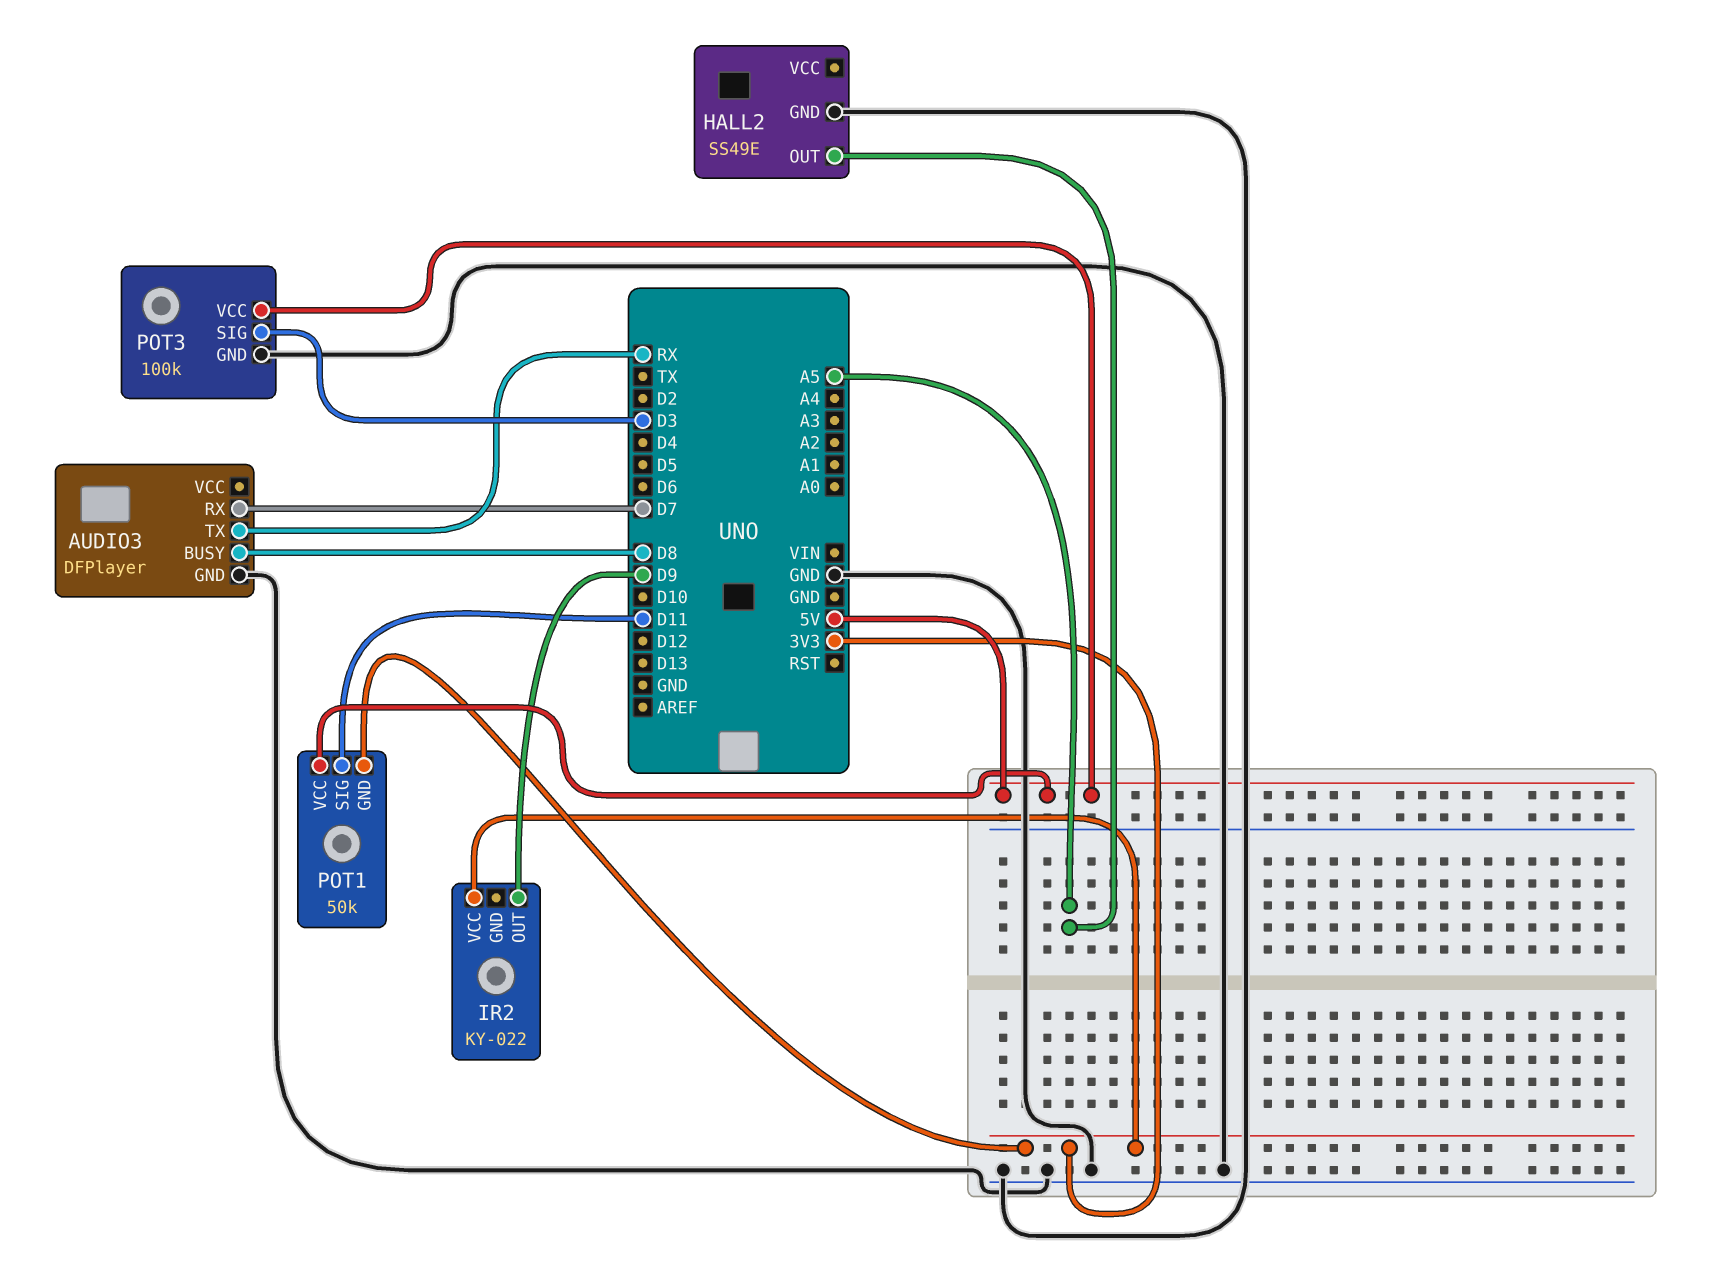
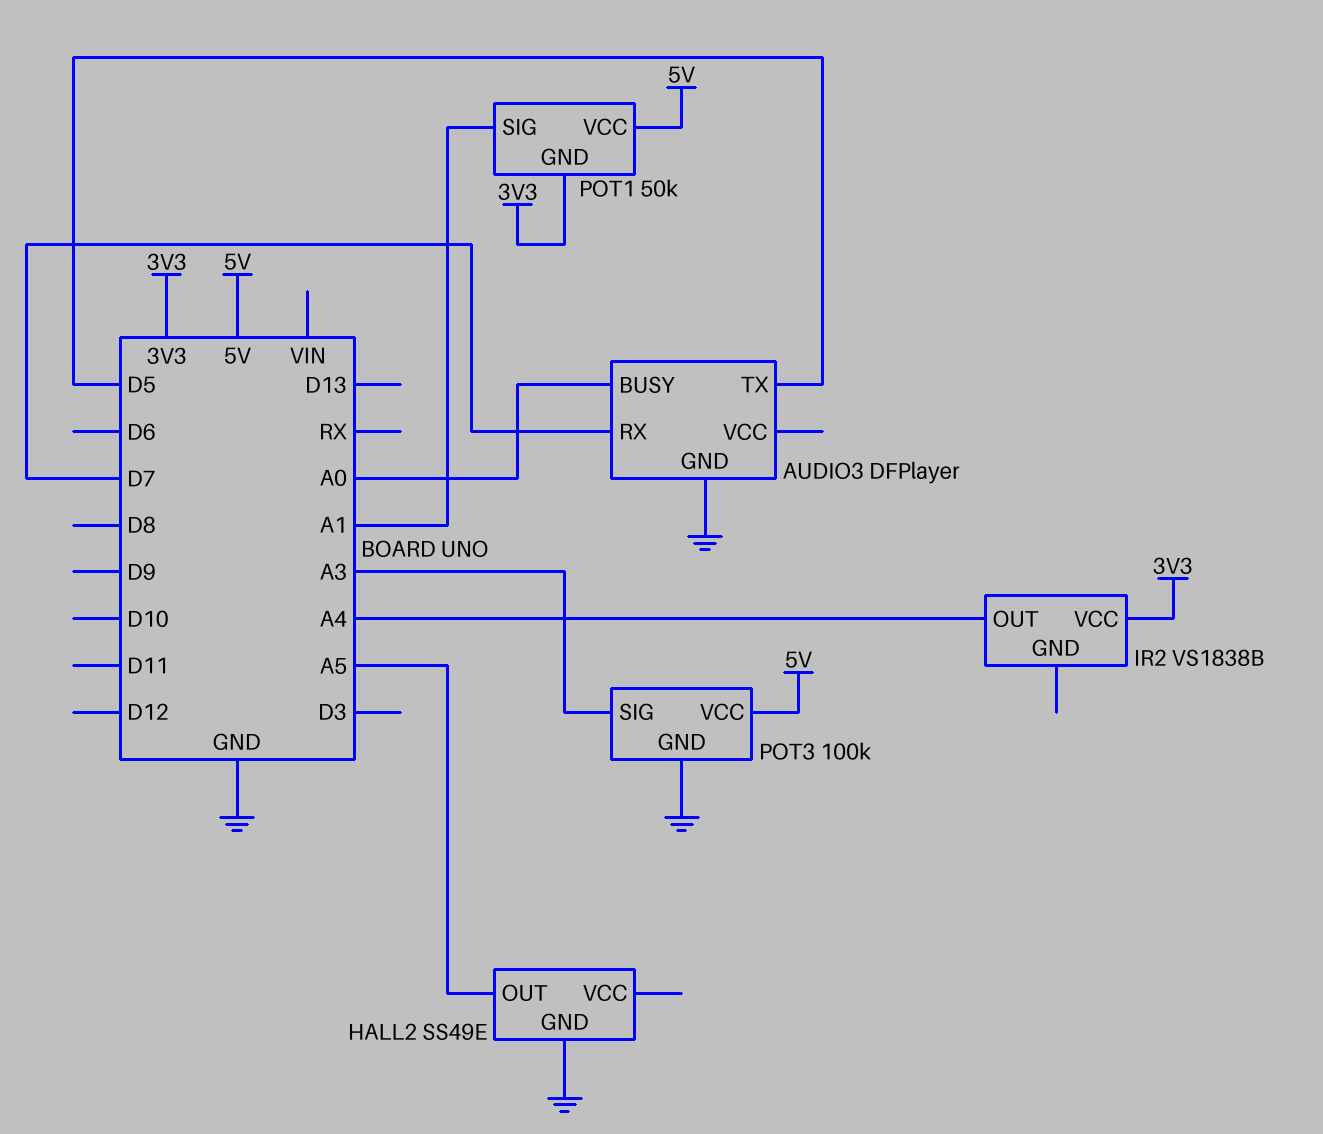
AUDIO3 pin BUSY: D8 -> A0
AUDIO3 pin TX: RX -> D5
IR2: KY-022 -> VS1838B
IR2 pin OUT: D9 -> A4
POT1 pin SIG: D11 -> A1
POT3 pin SIG: D3 -> A3

